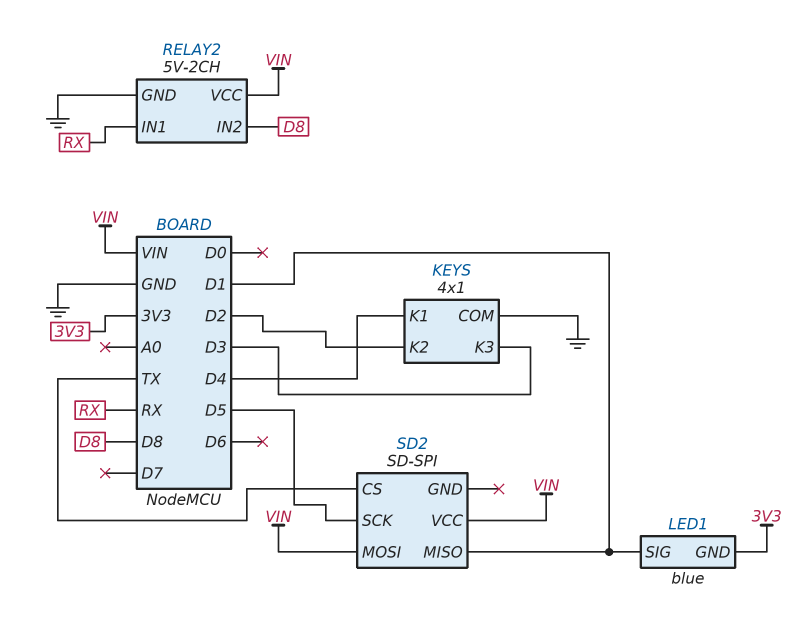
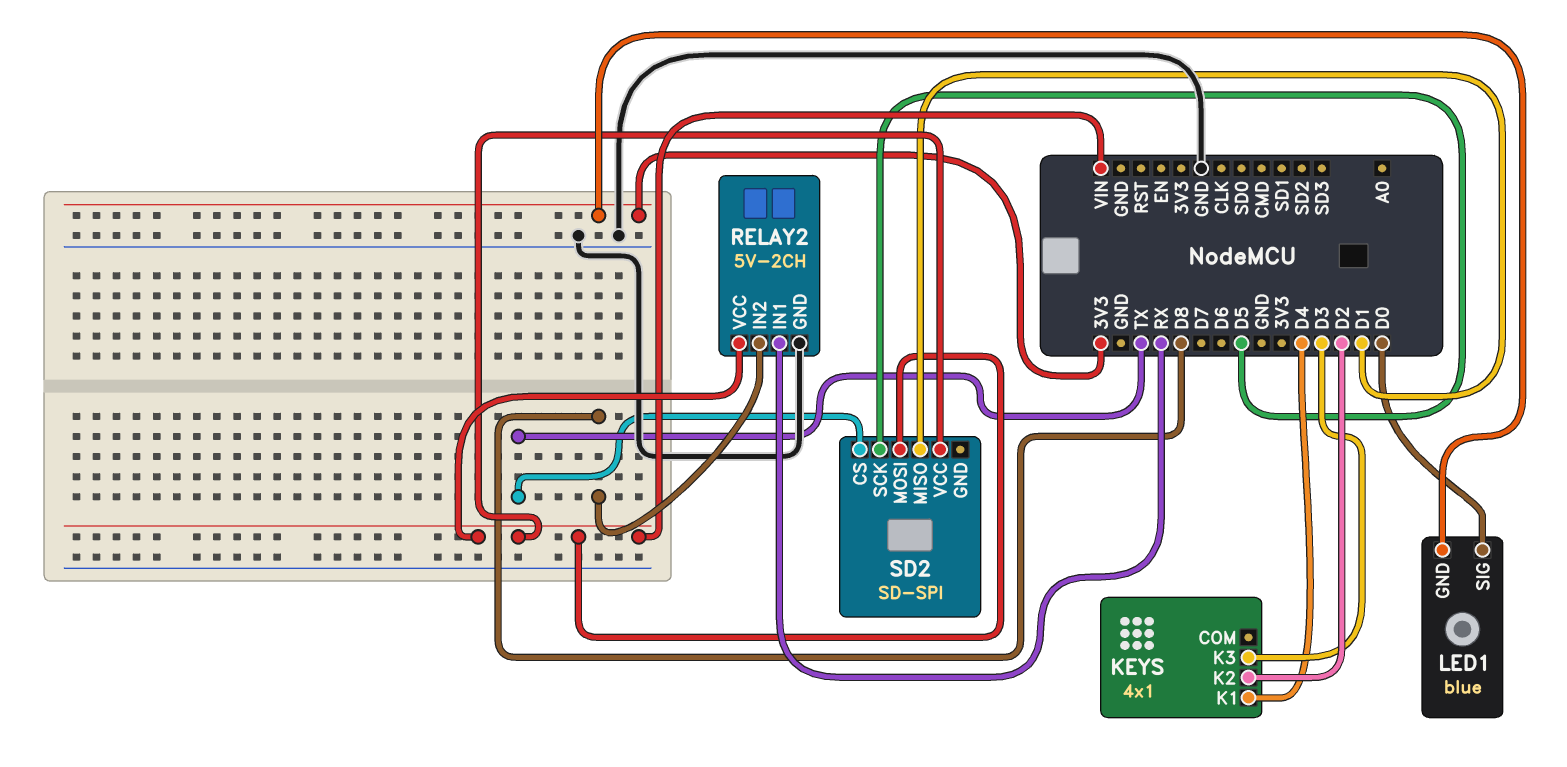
KEYS pin COM: GND -> none
LED1 pin SIG: D1 -> D0

